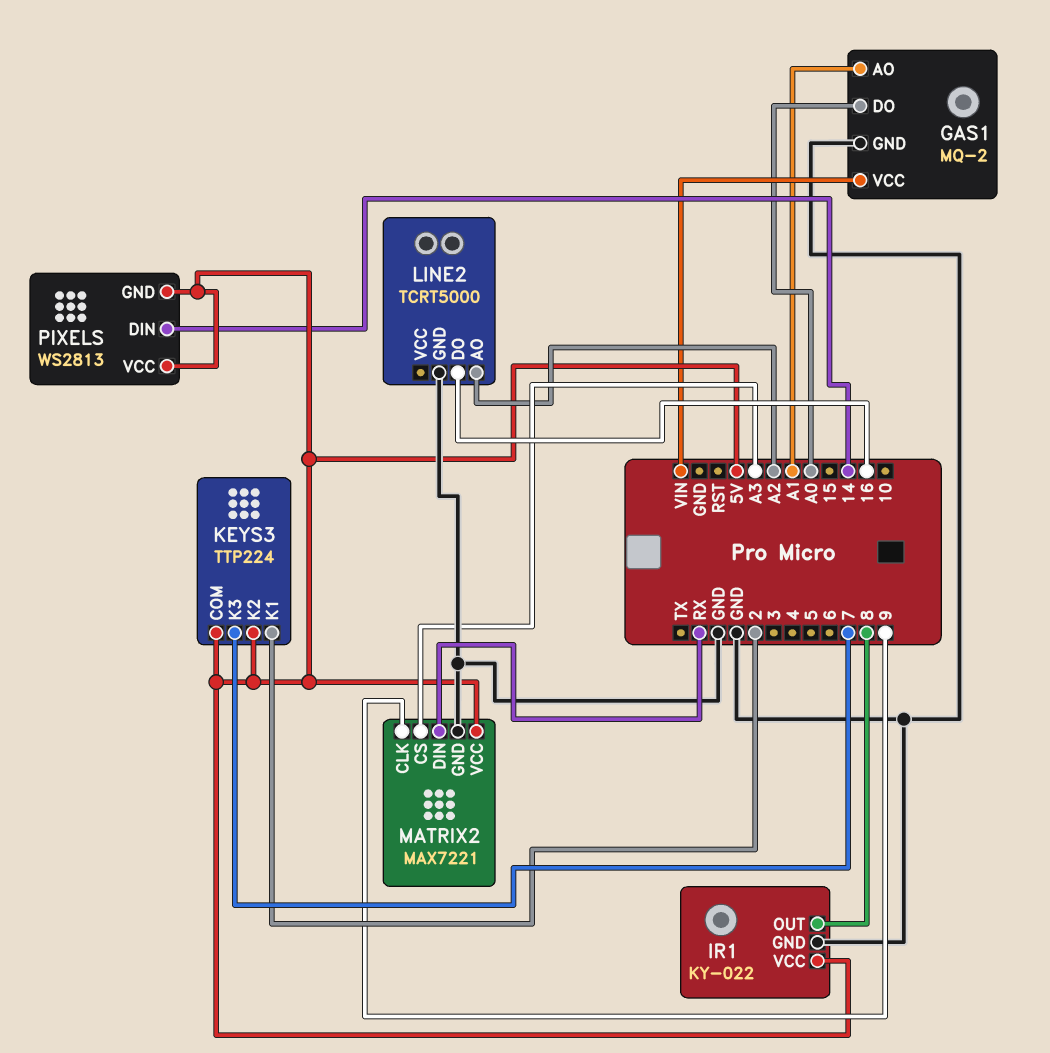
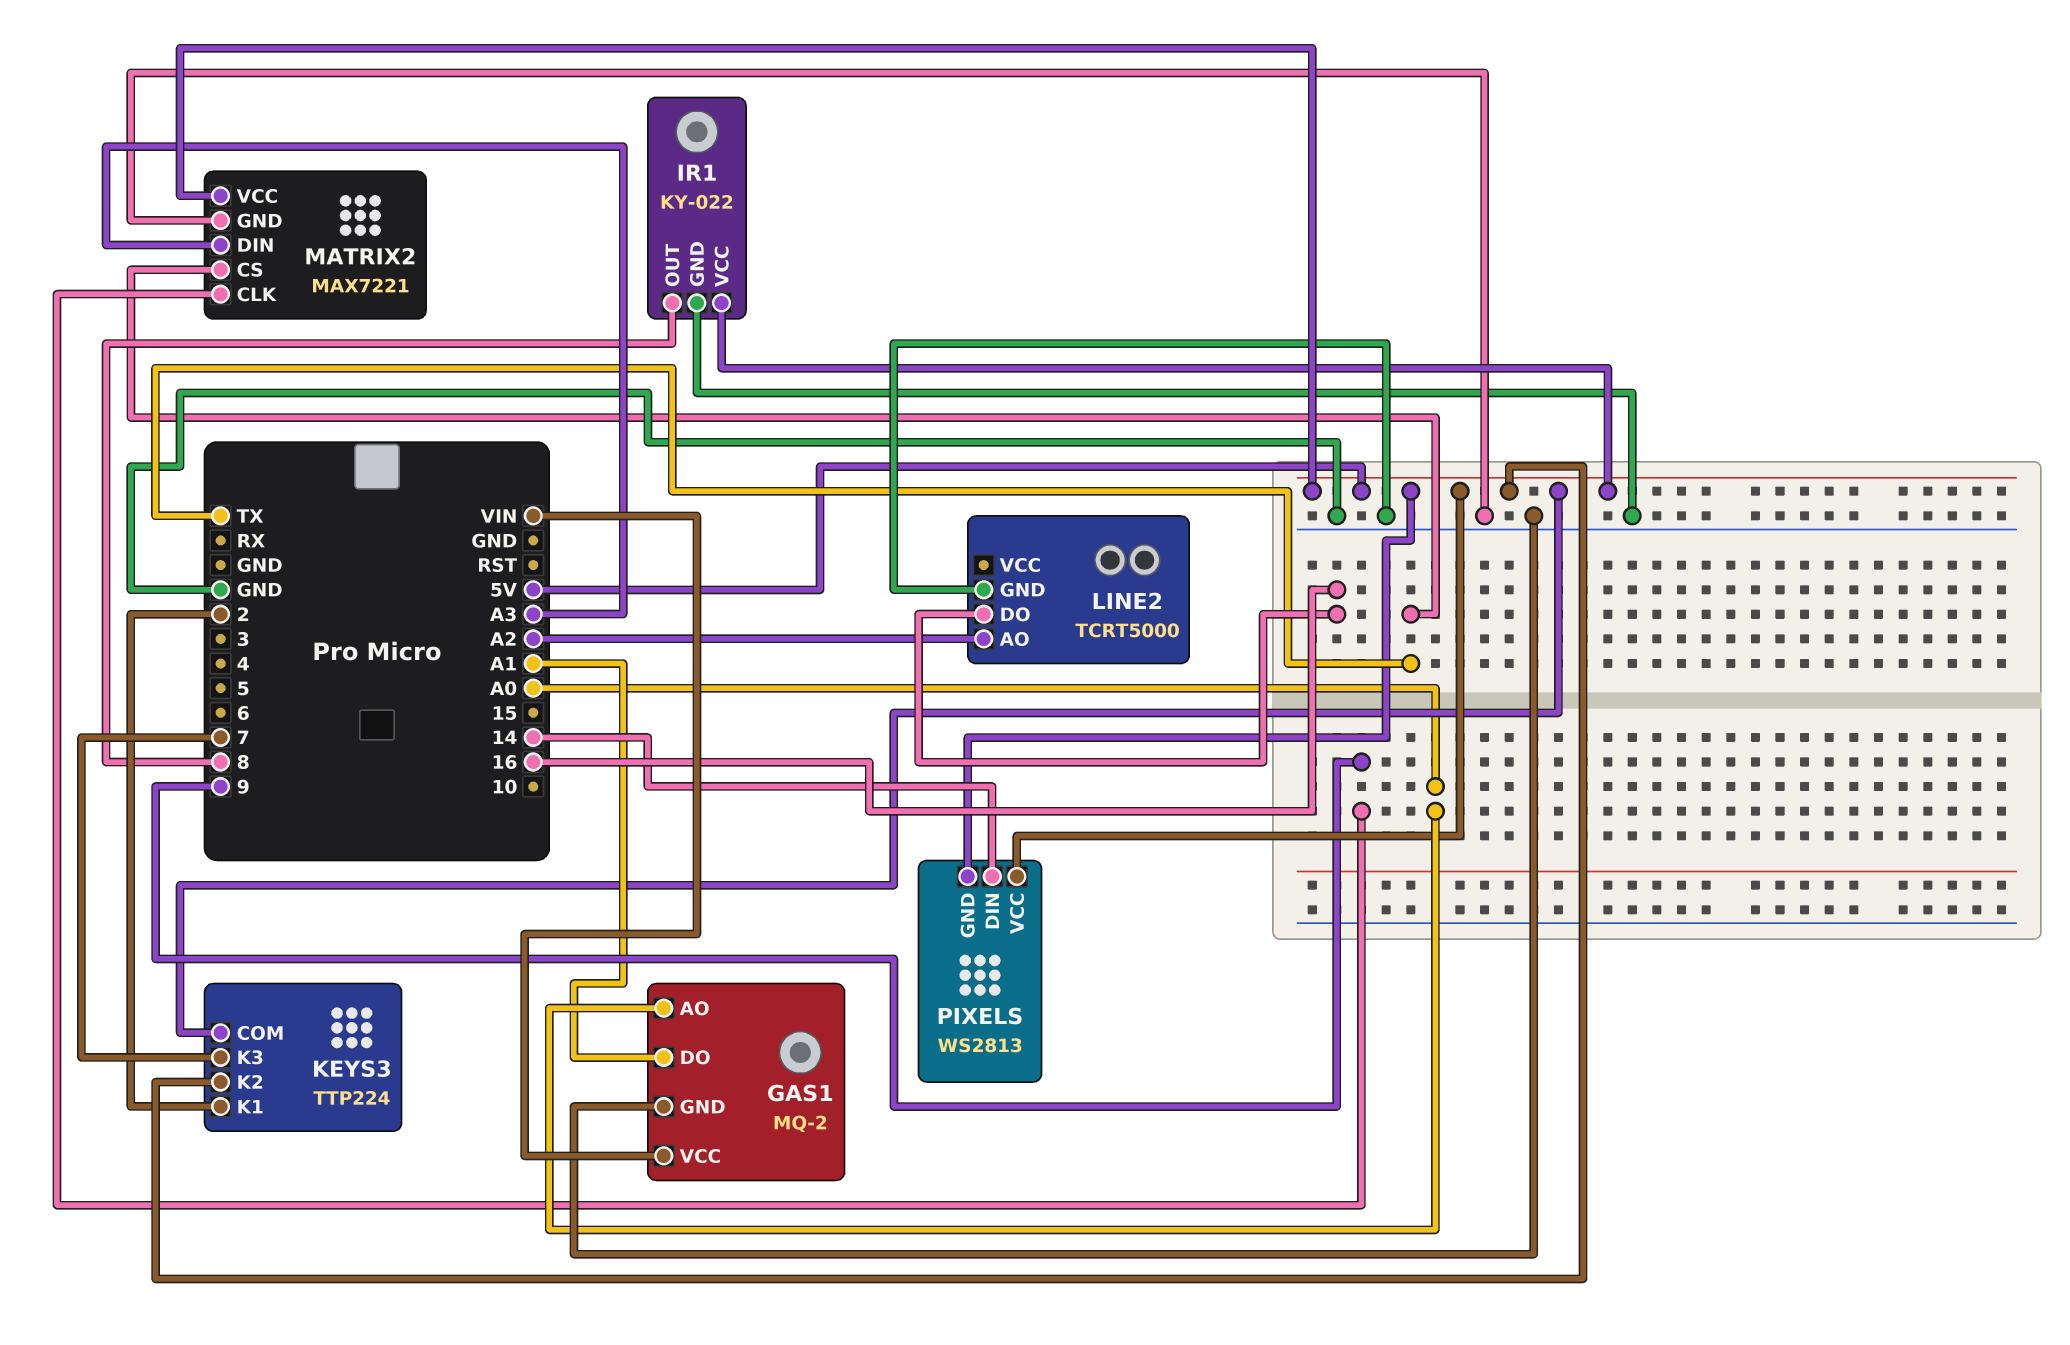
GAS1 pin AO: A1 -> A0
GAS1 pin DO: A0 -> A1
MATRIX2 pin CS: A3 -> TX
MATRIX2 pin DIN: RX -> A3

